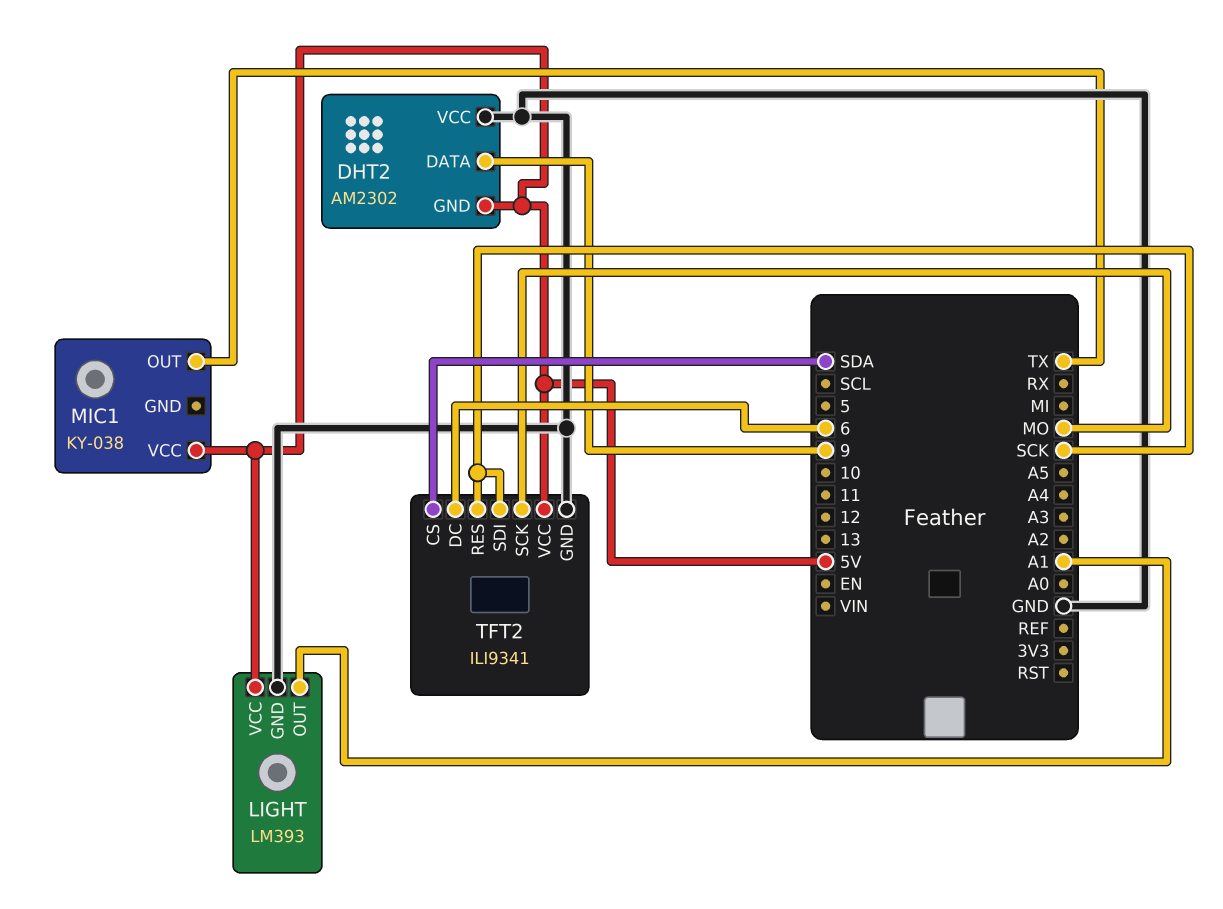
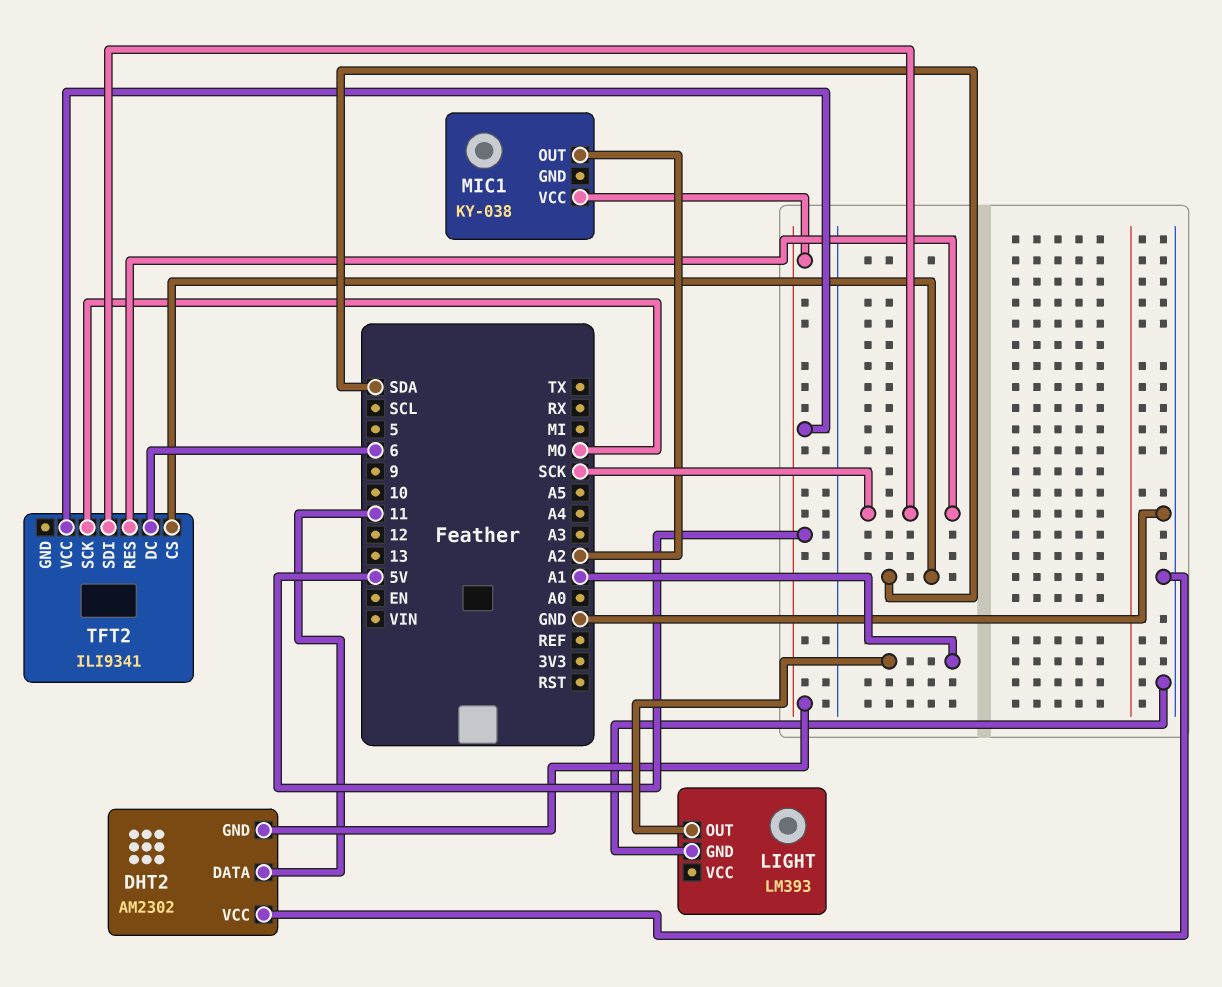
DHT2 pin DATA: 9 -> 11
LIGHT pin VCC: 5V -> none
MIC1 pin OUT: TX -> A2
TFT2 pin GND: GND -> none

